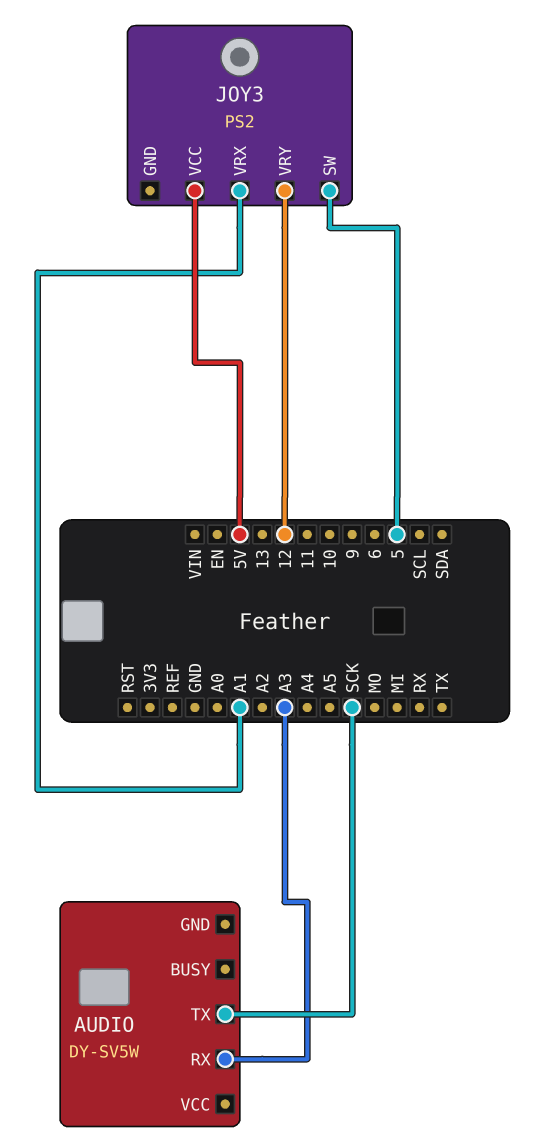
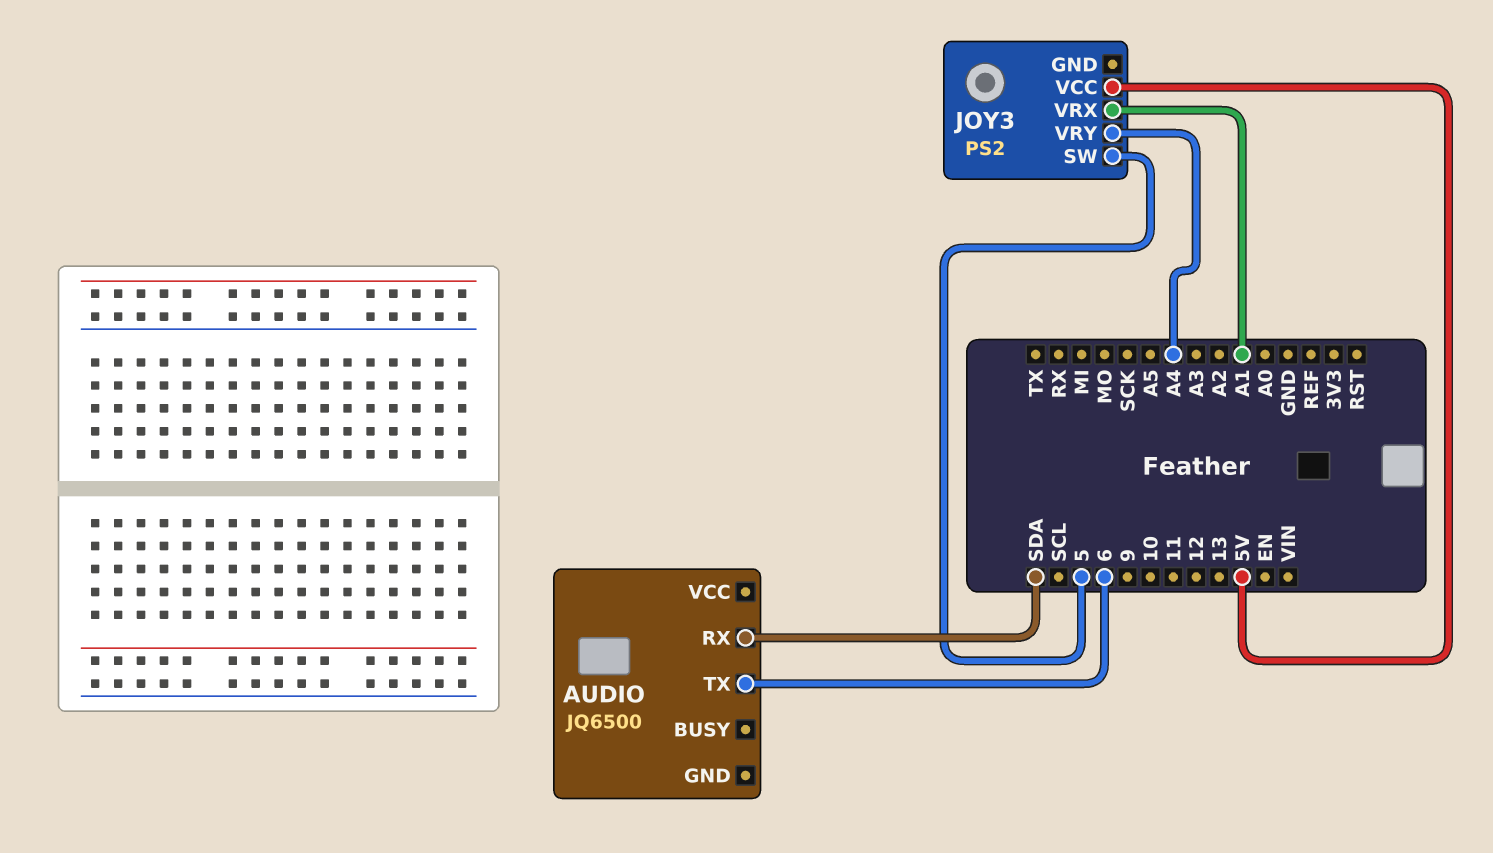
AUDIO: DY-SV5W -> JQ6500
AUDIO pin RX: A3 -> SDA
AUDIO pin TX: SCK -> 6
JOY3 pin VRY: 12 -> A4

